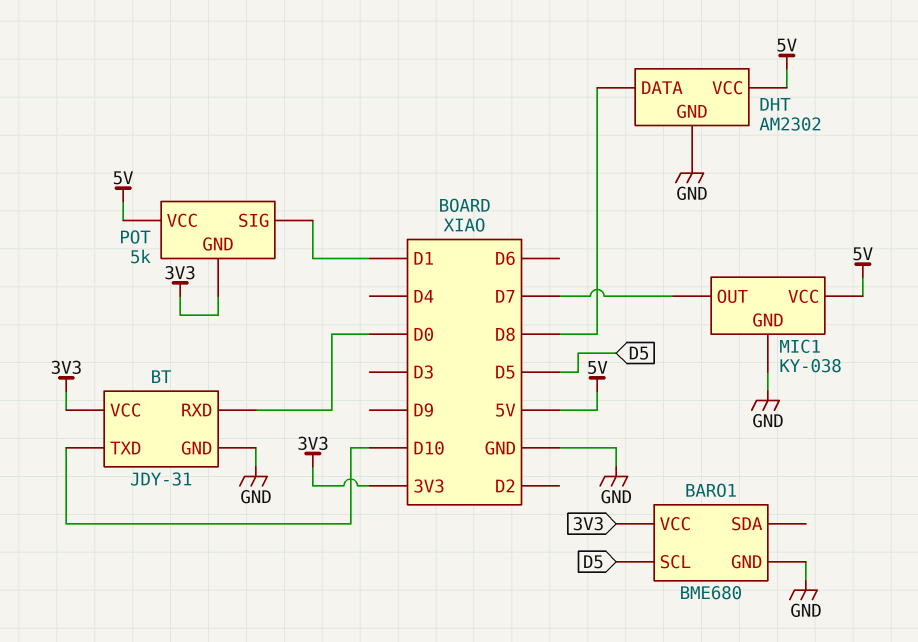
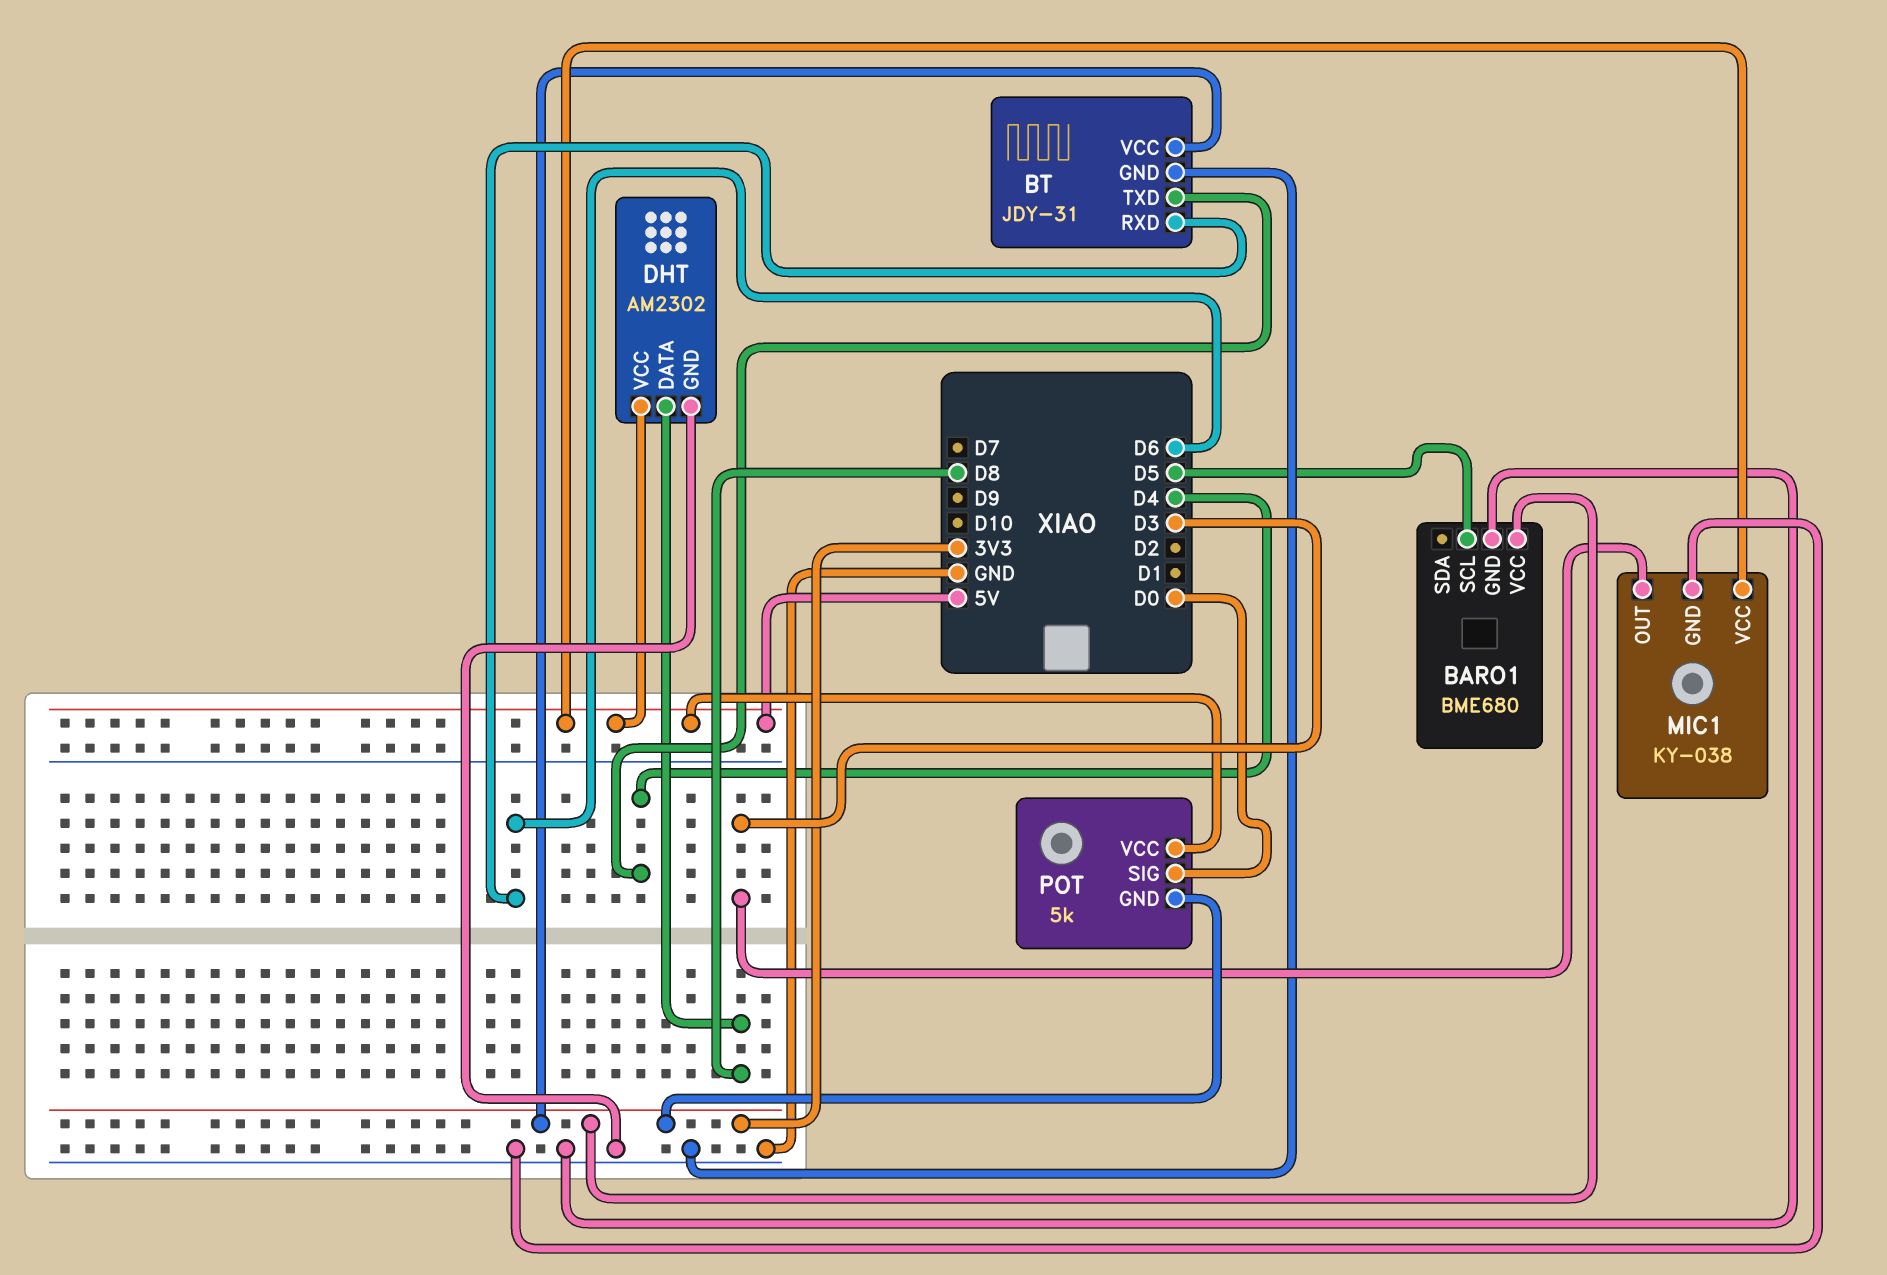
BT pin RXD: D0 -> D6
BT pin TXD: D10 -> D4
MIC1 pin OUT: D7 -> D3
POT pin SIG: D1 -> D0

